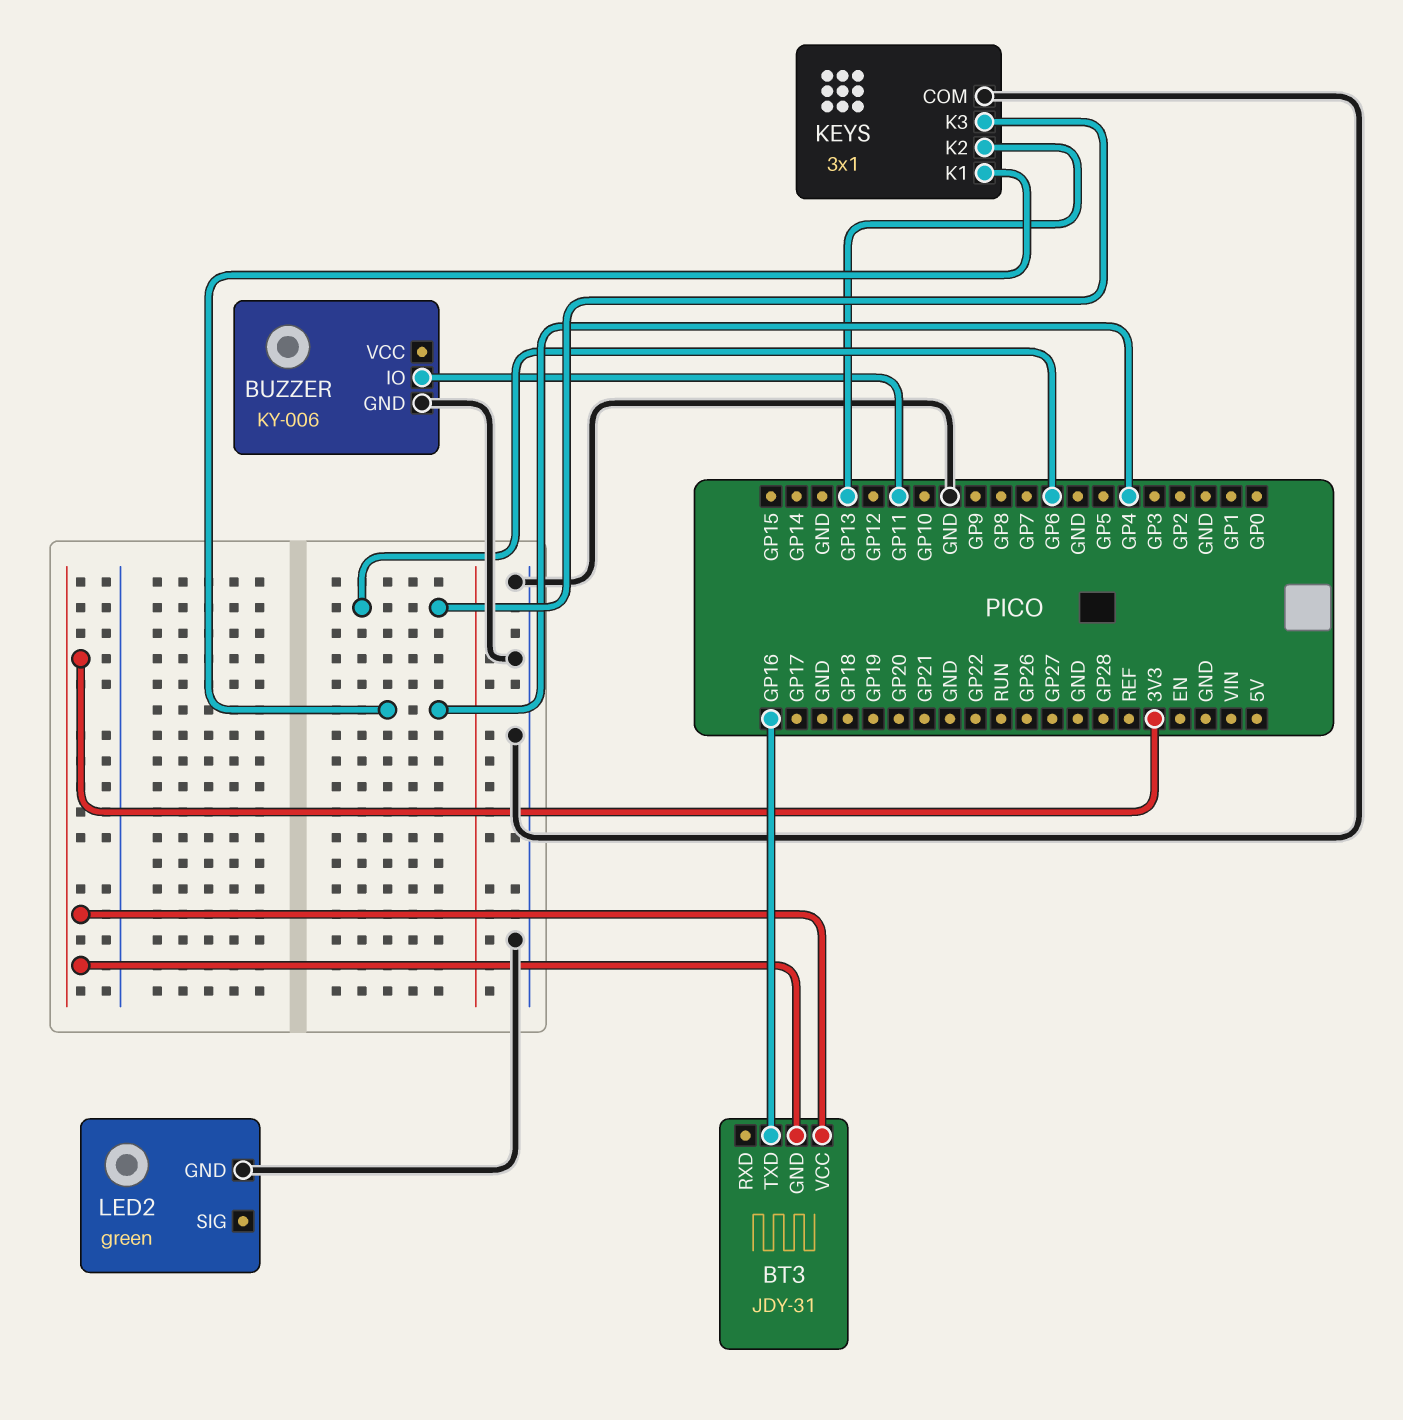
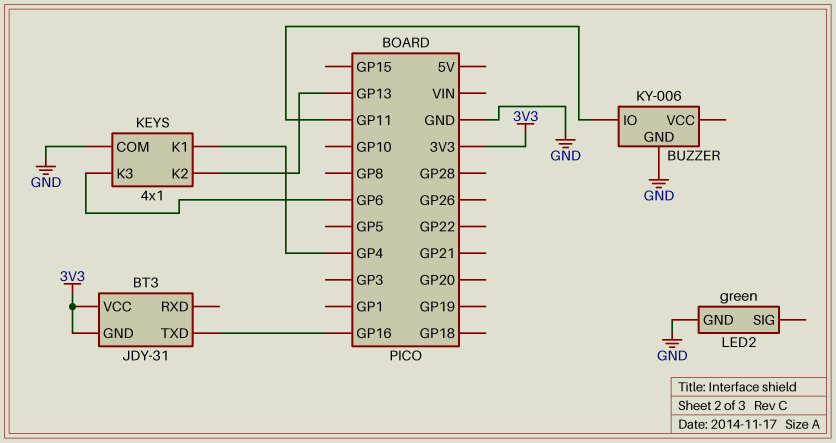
KEYS: 3x1 -> 4x1

